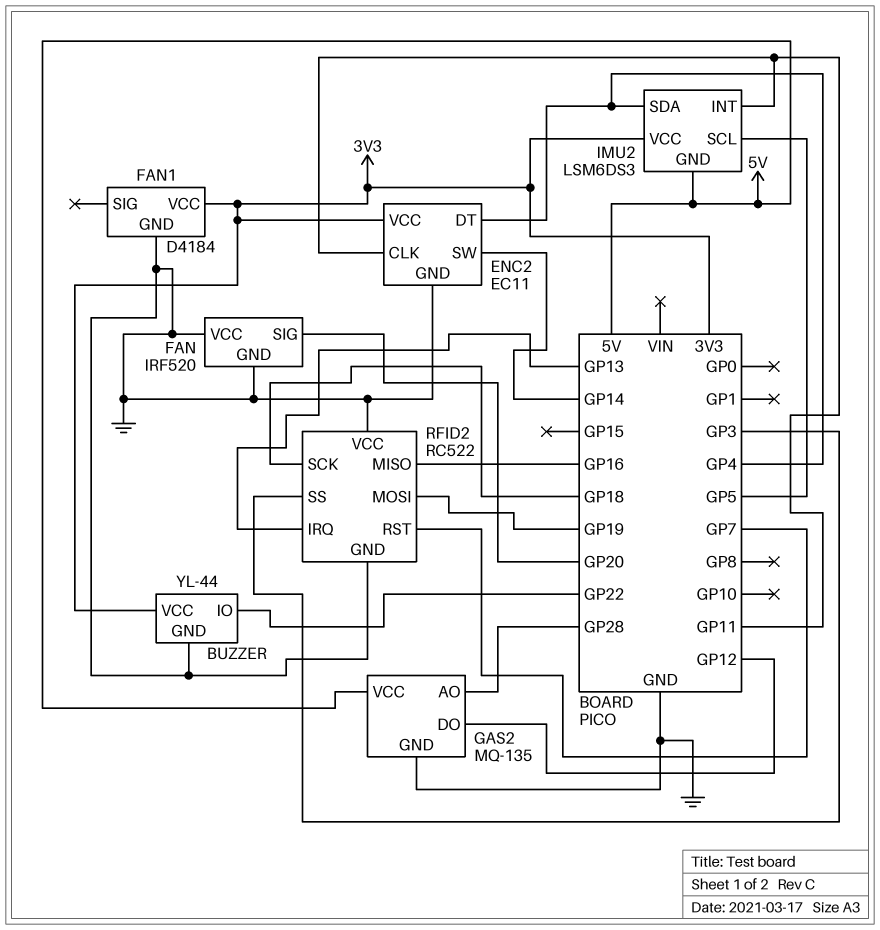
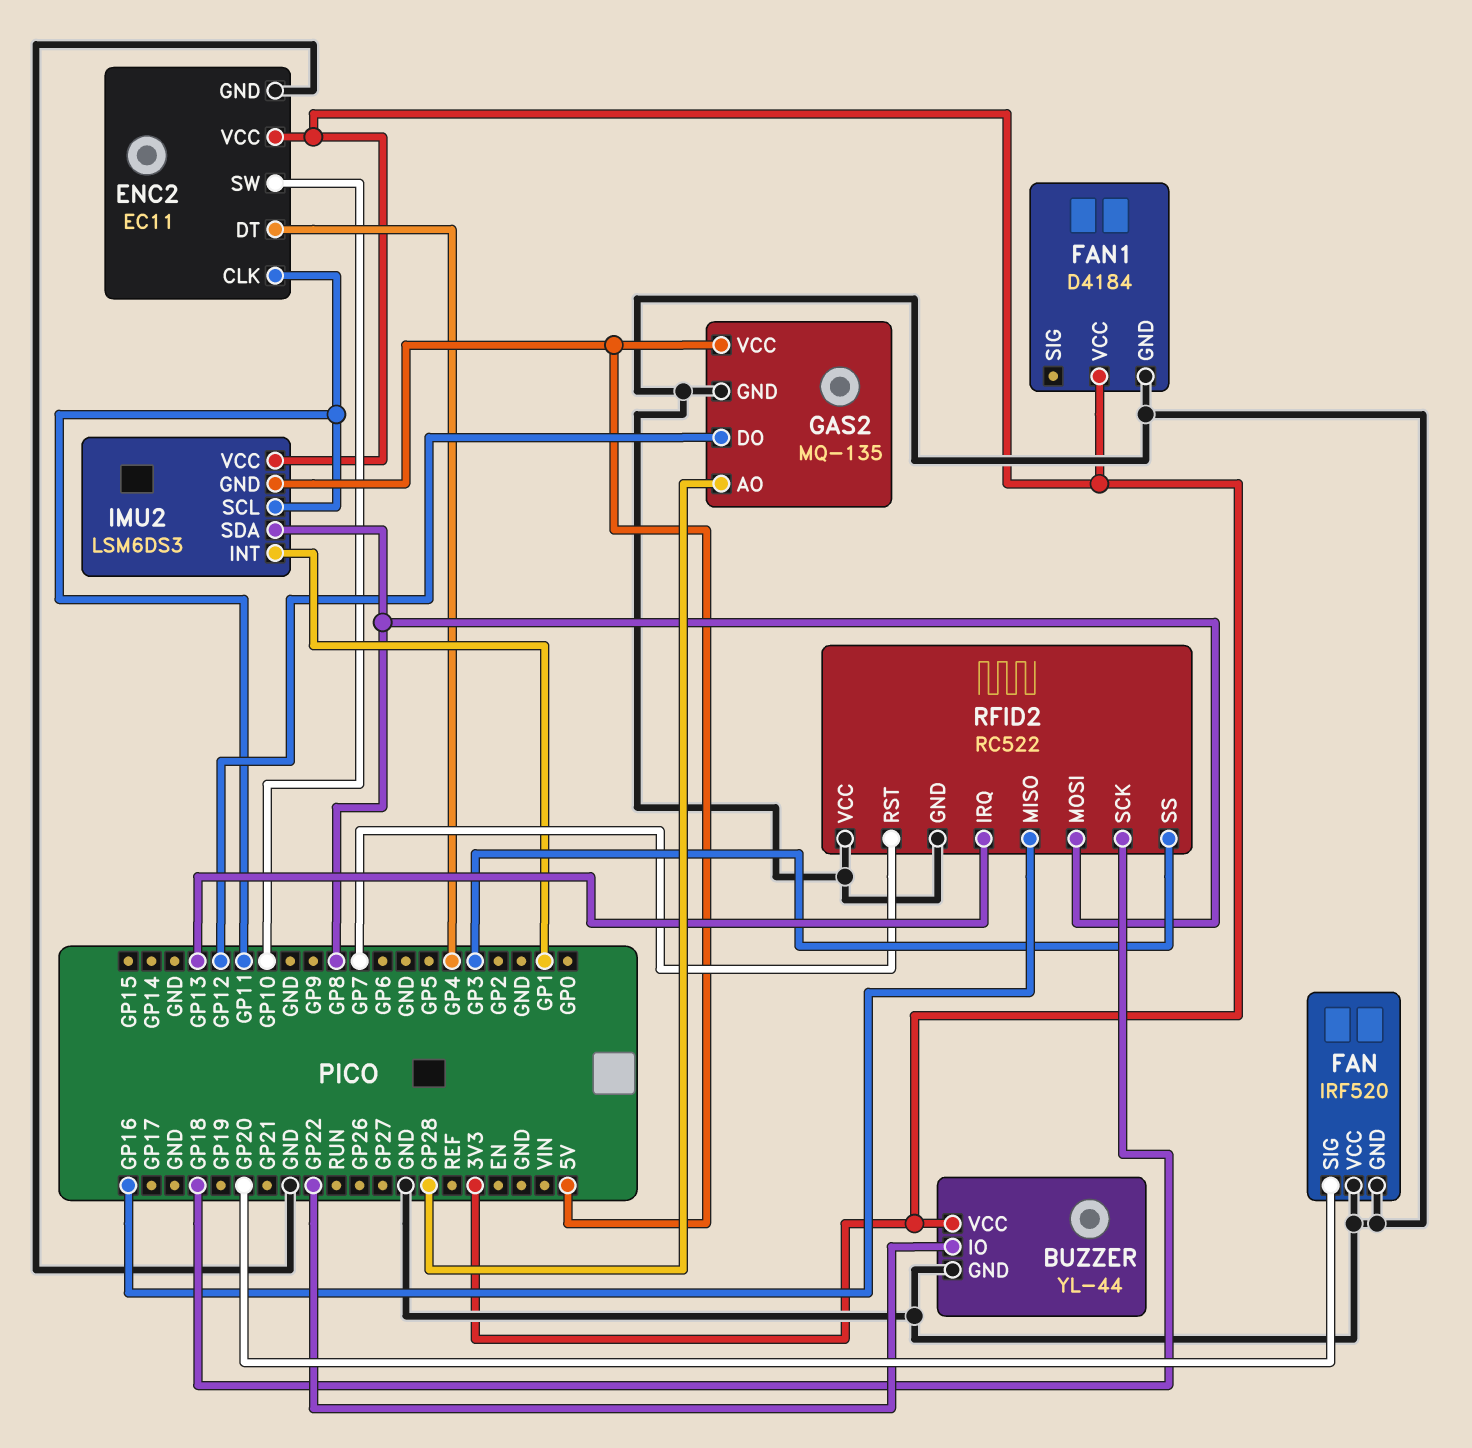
ENC2 pin SW: GP14 -> GP10
IMU2 pin INT: GP11 -> GP1
IMU2 pin SCL: GP5 -> GP11
IMU2 pin SDA: GP4 -> GP8
RFID2 pin MOSI: GP19 -> GP8

